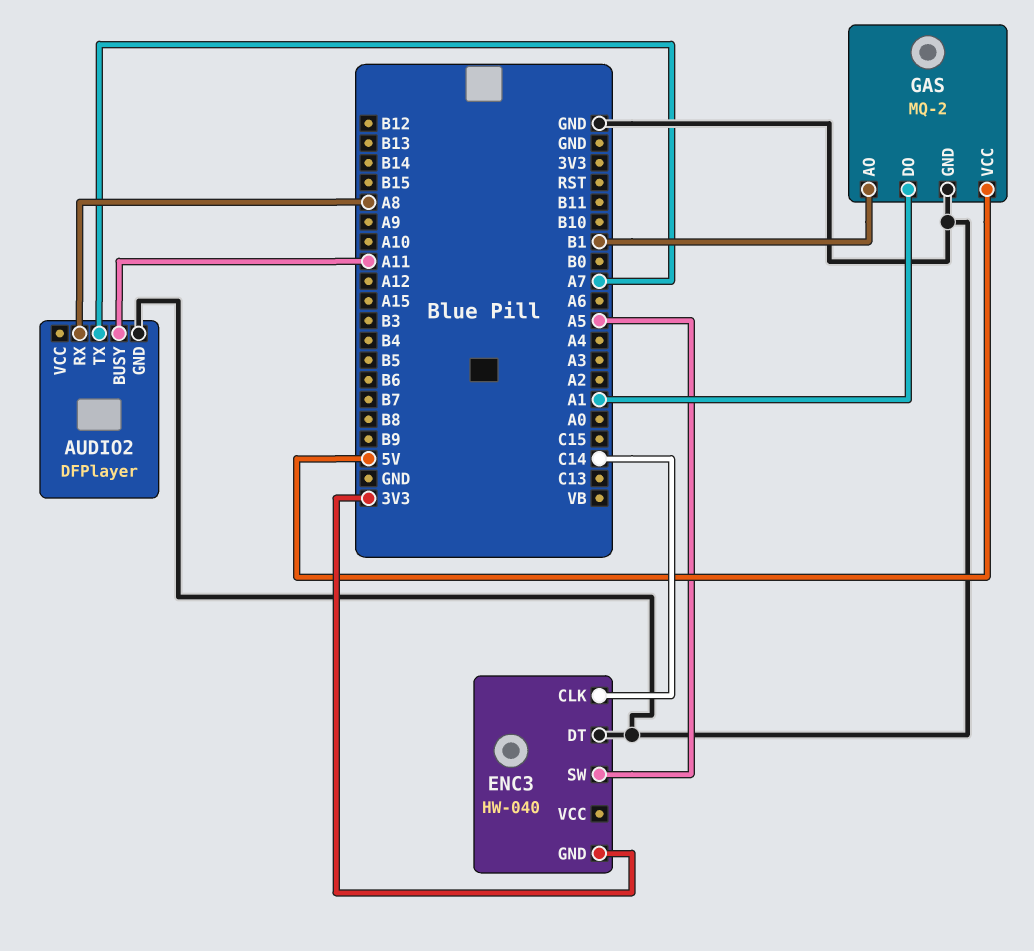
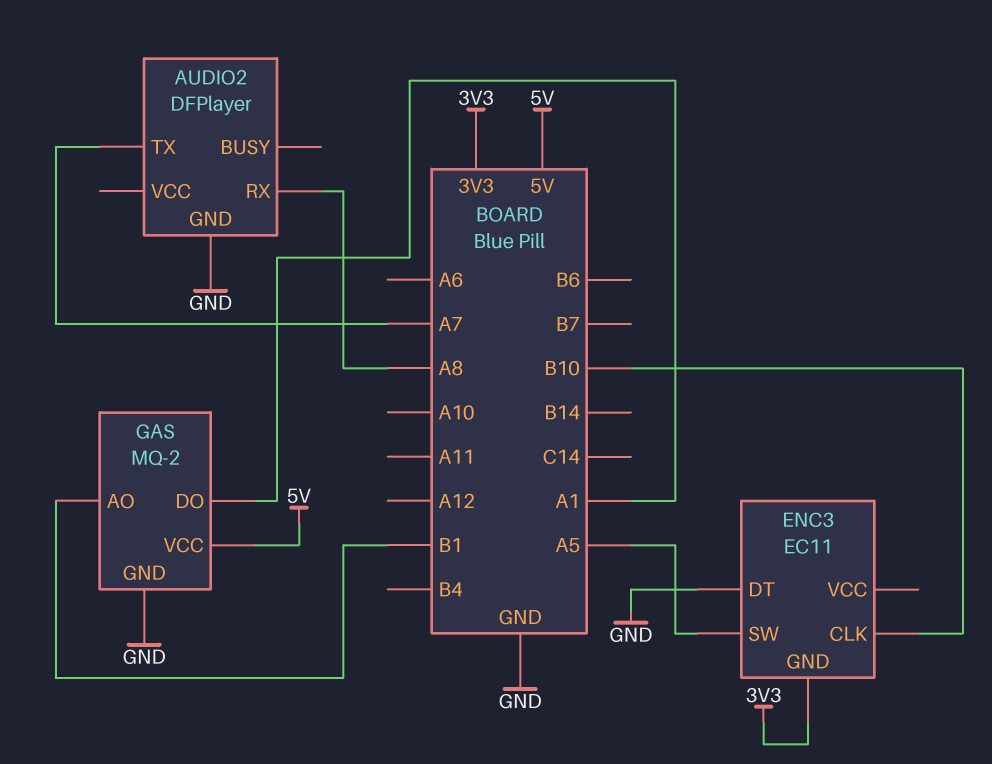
AUDIO2 pin BUSY: A11 -> none
ENC3: HW-040 -> EC11
ENC3 pin CLK: C14 -> B10

